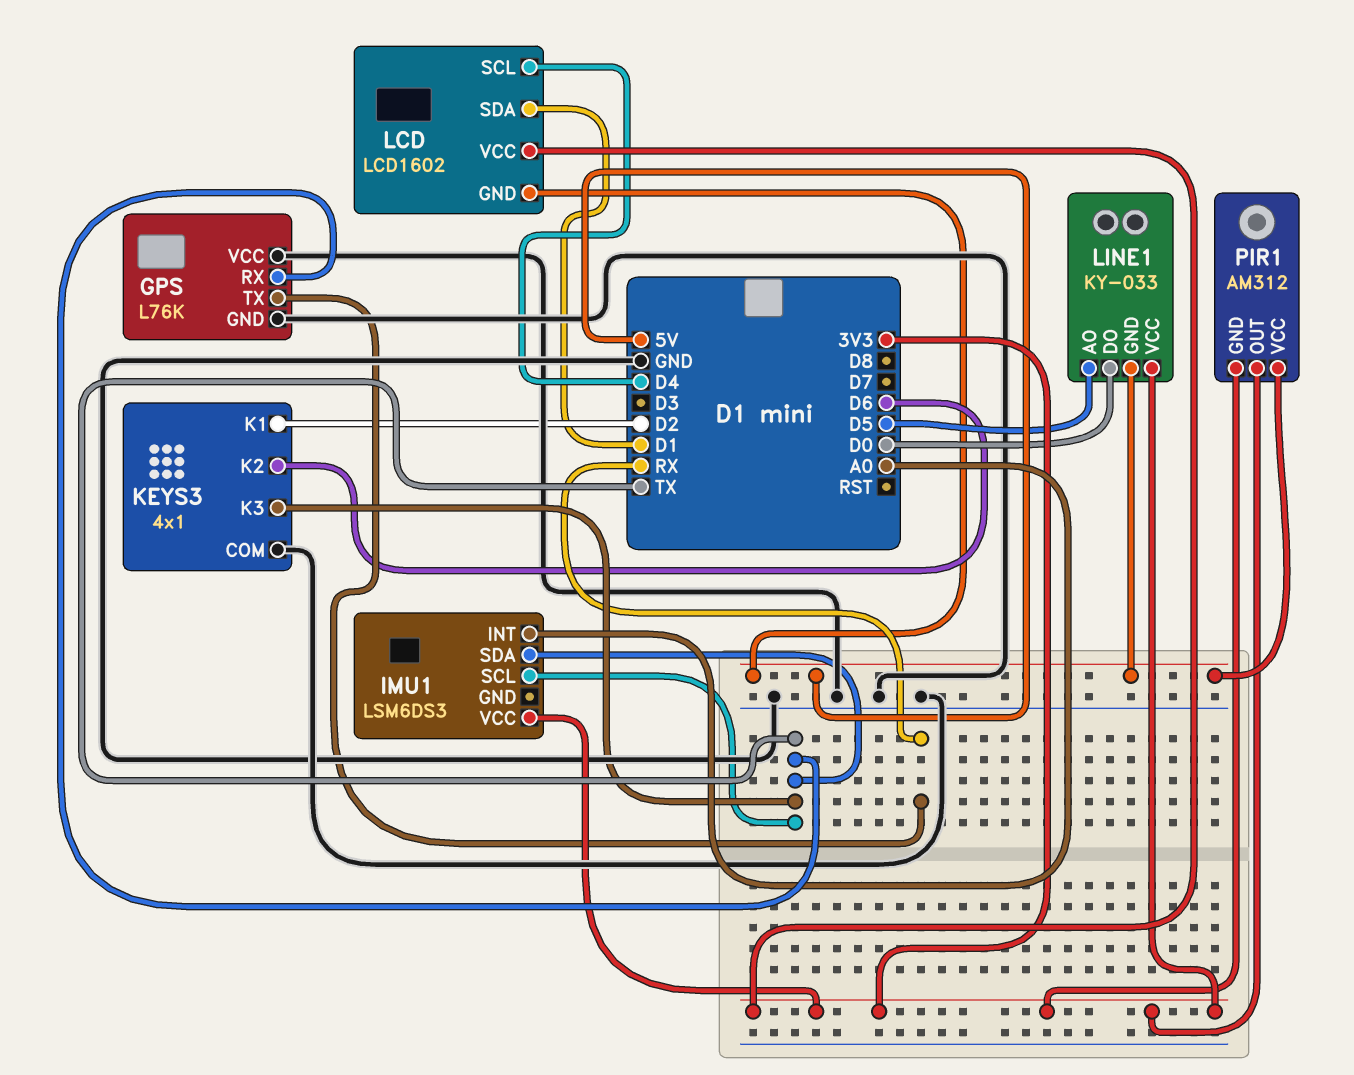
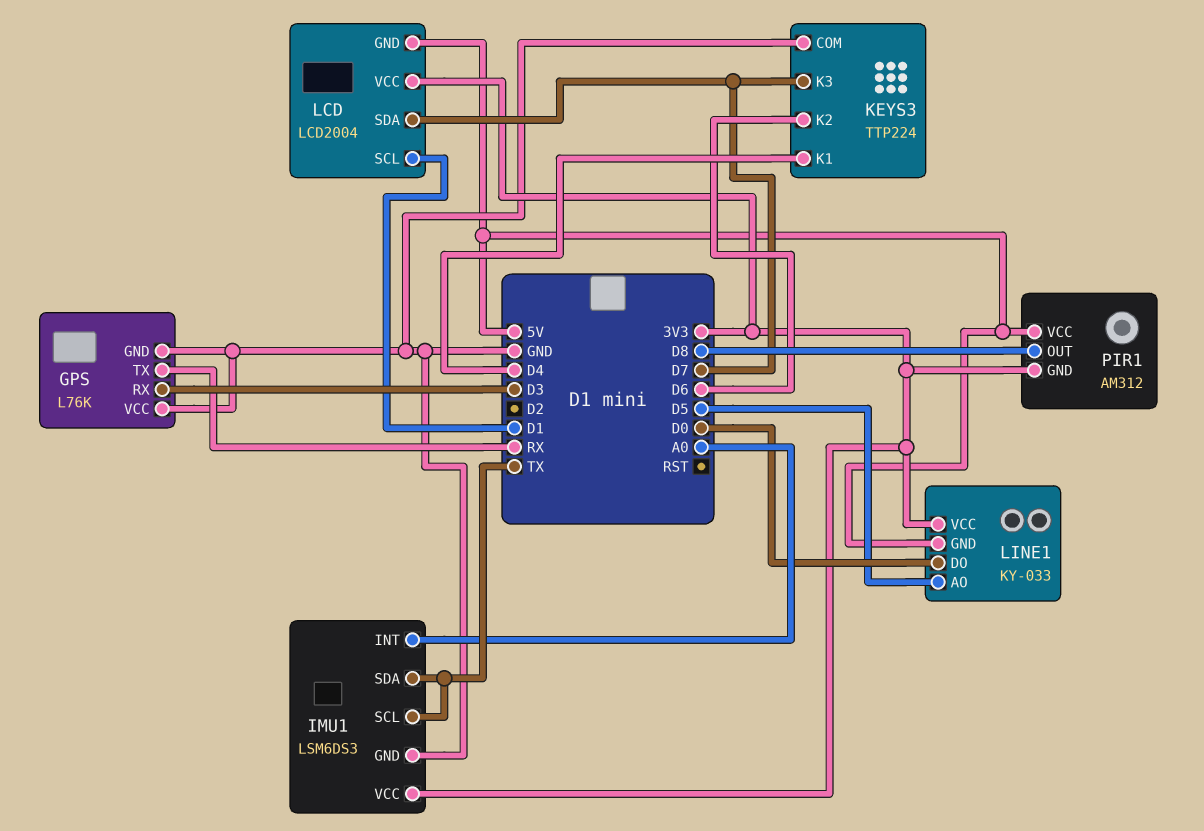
GPS pin RX: TX -> D3
IMU1 pin GND: none -> GND
KEYS3: 4x1 -> TTP224
KEYS3 pin K1: D2 -> D4
KEYS3 pin K3: TX -> D7
LCD: LCD1602 -> LCD2004
LCD pin SCL: D4 -> D1
LCD pin SDA: D1 -> D7
PIR1 pin OUT: 3V3 -> D8

